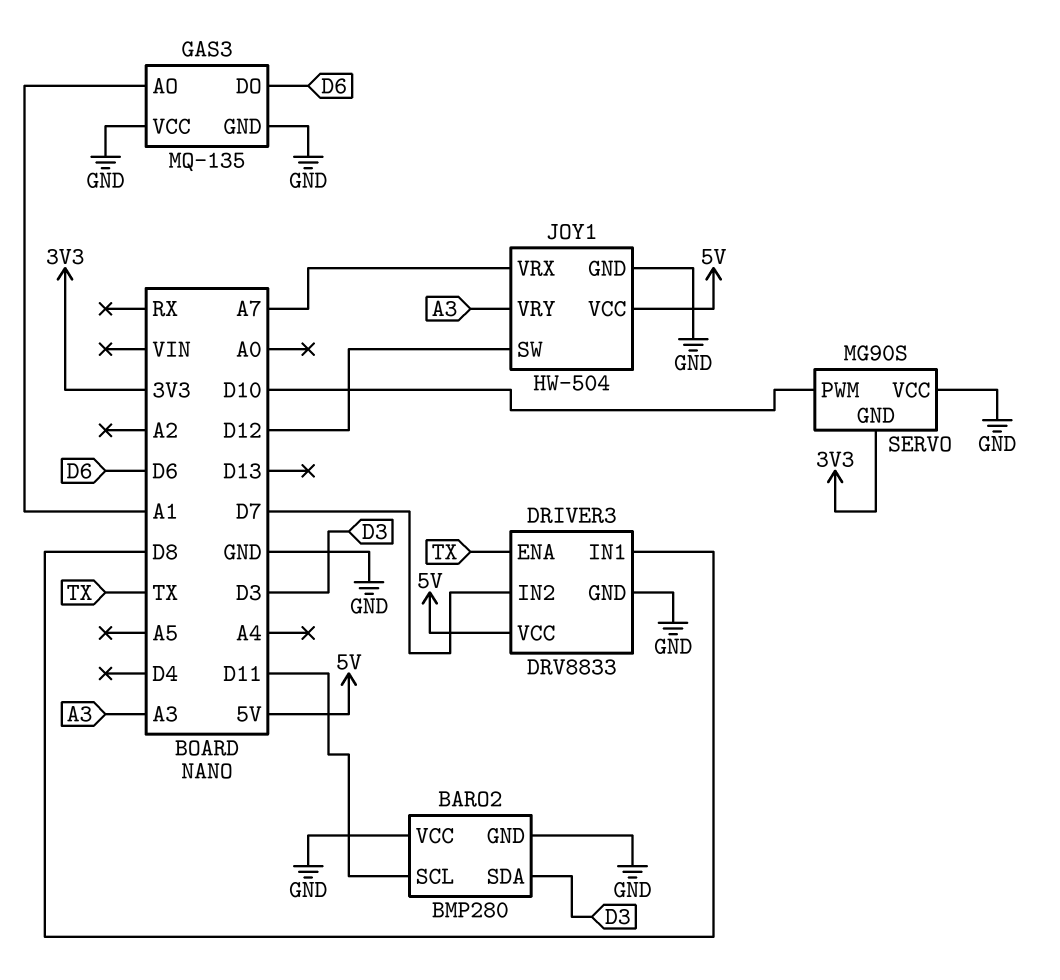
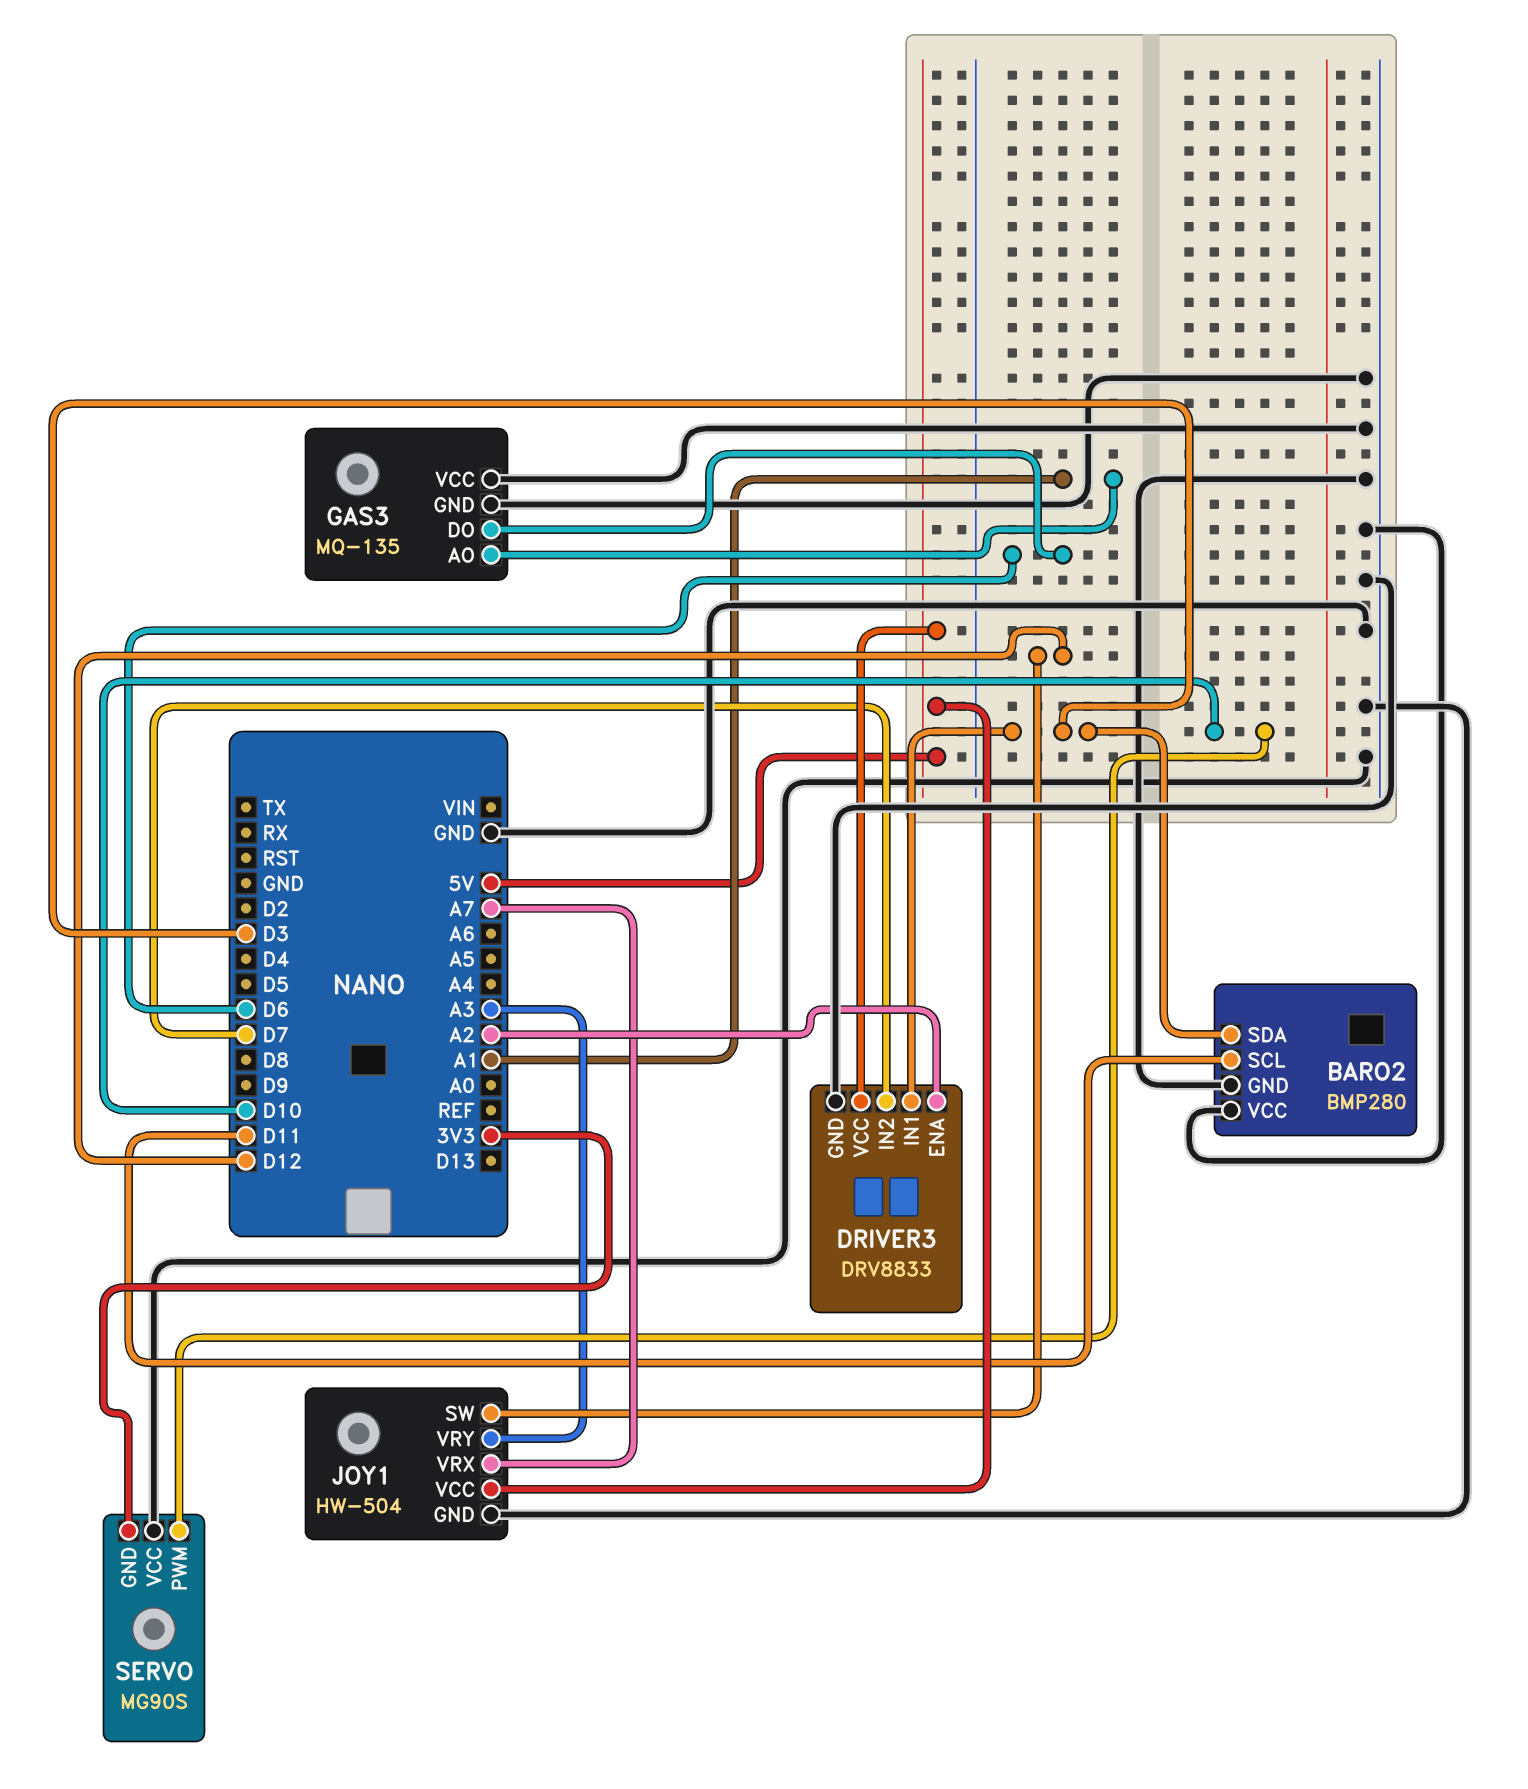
DRIVER3 pin ENA: TX -> A2
DRIVER3 pin IN1: D8 -> D3

